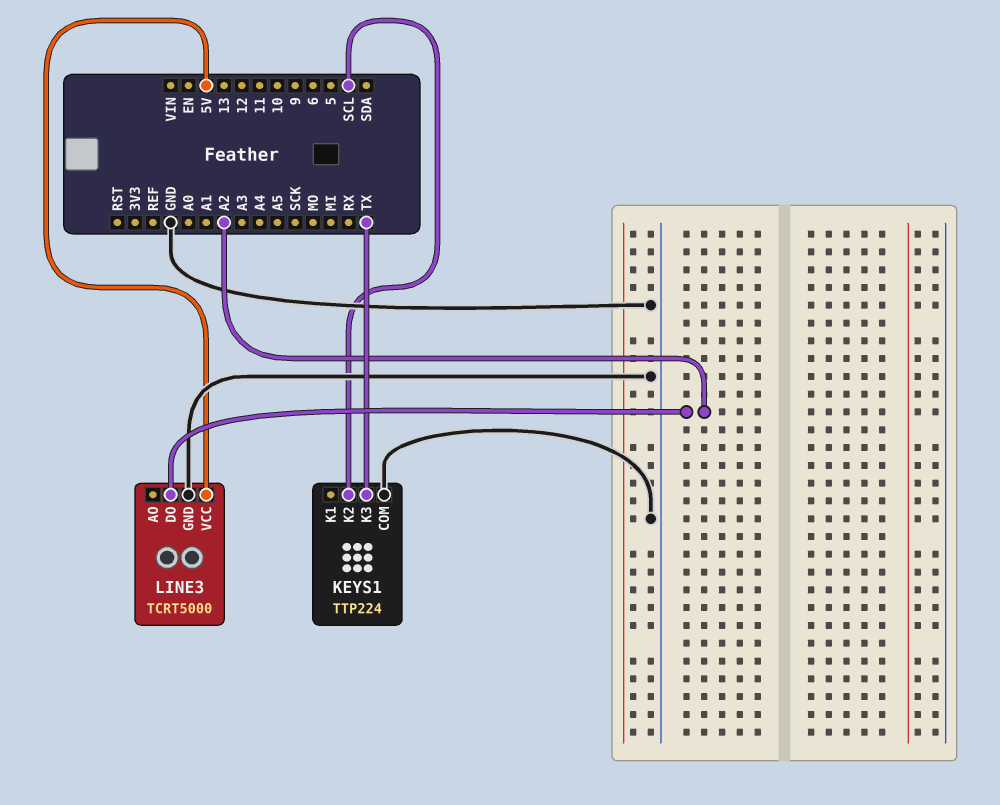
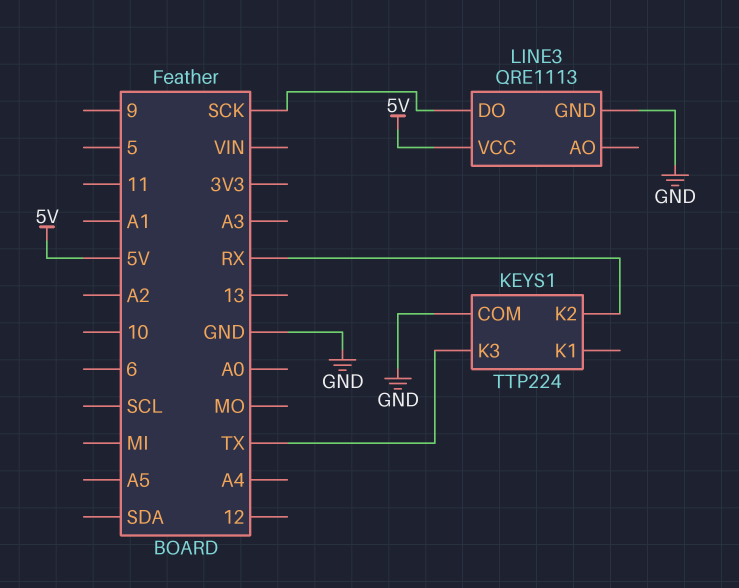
KEYS1 pin K2: SCL -> RX
LINE3: TCRT5000 -> QRE1113
LINE3 pin DO: A2 -> SCK

